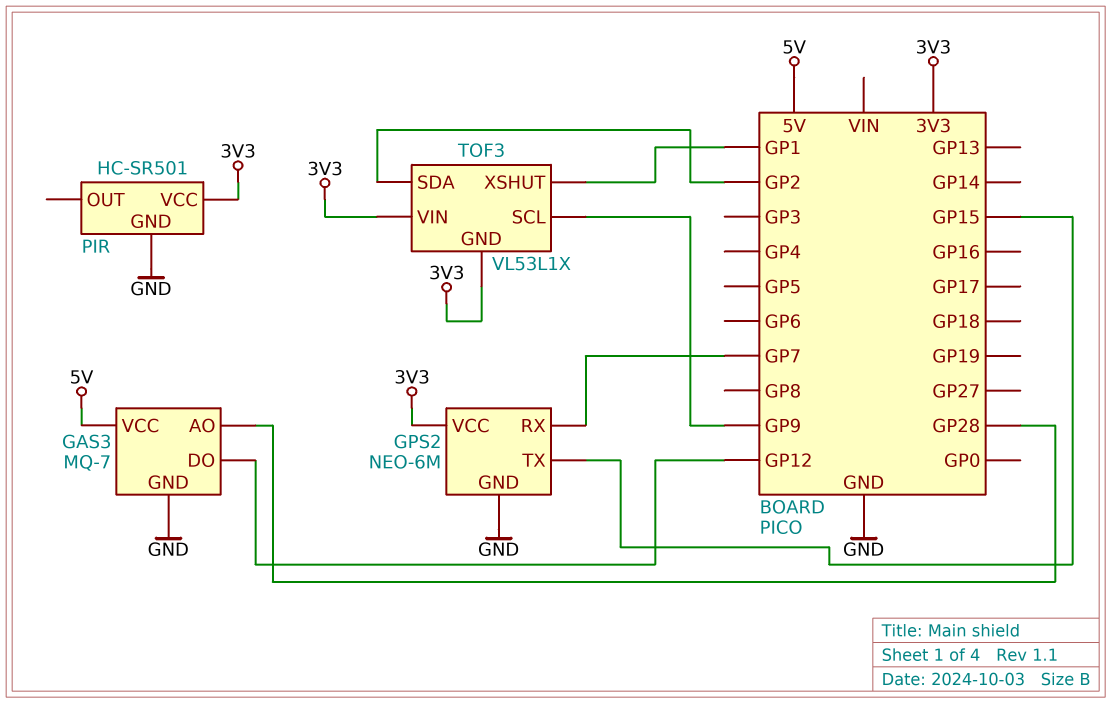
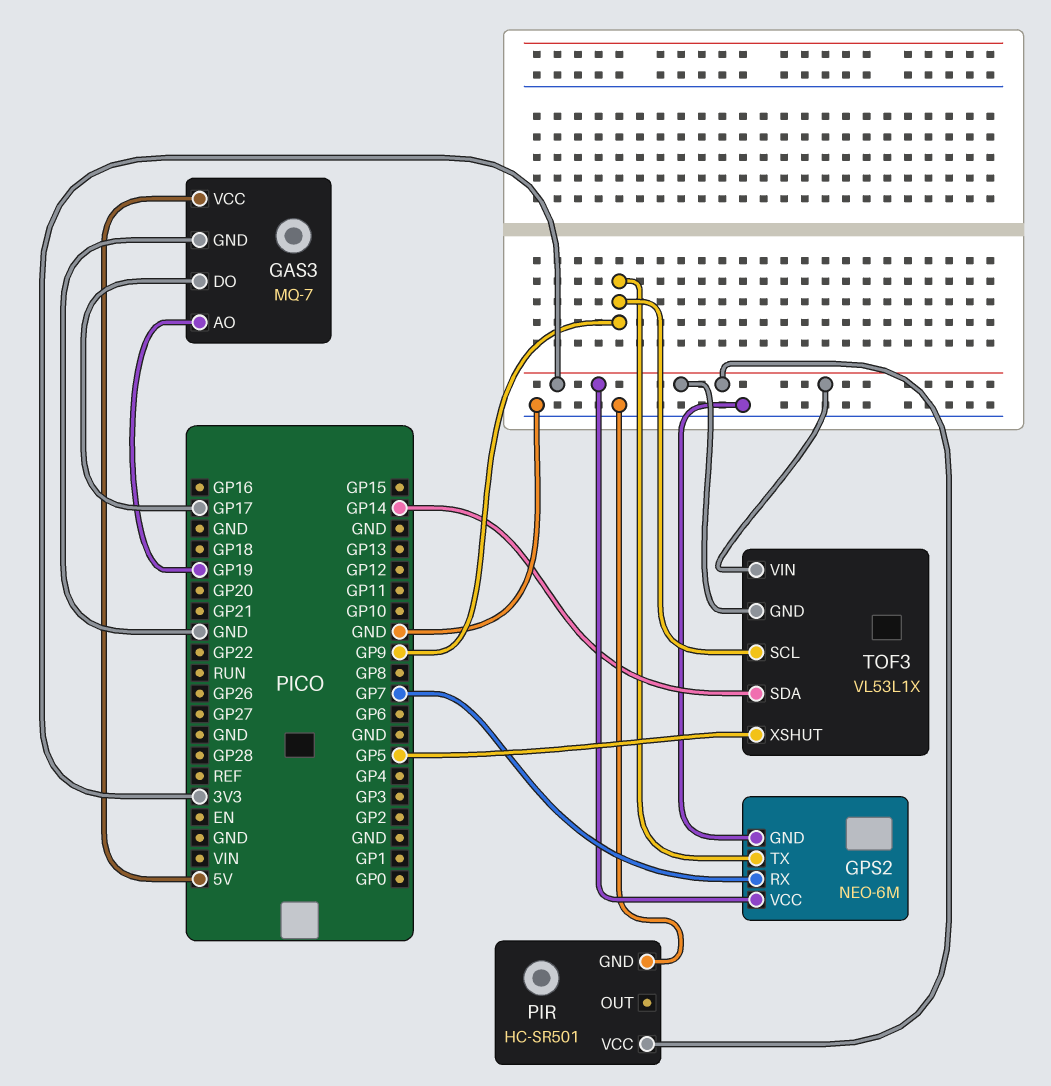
GAS3 pin AO: GP28 -> GP19
GAS3 pin DO: GP12 -> GP17
GPS2 pin TX: GP15 -> GP9
TOF3 pin SDA: GP2 -> GP14
TOF3 pin XSHUT: GP1 -> GP5

